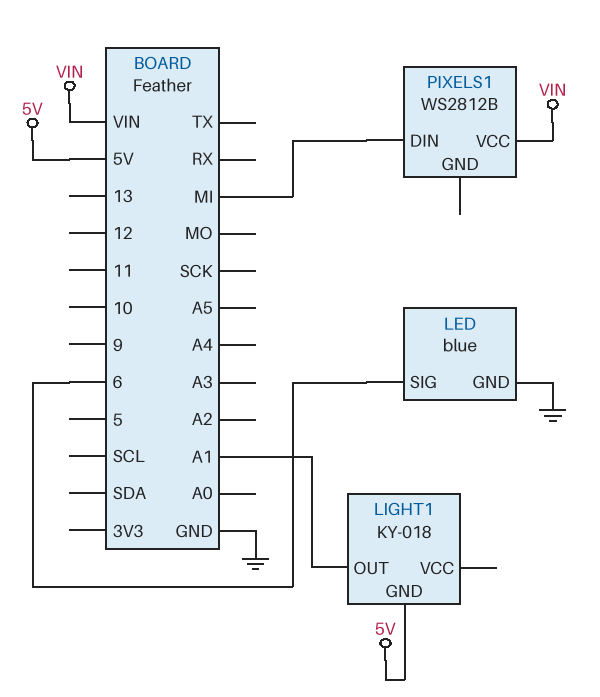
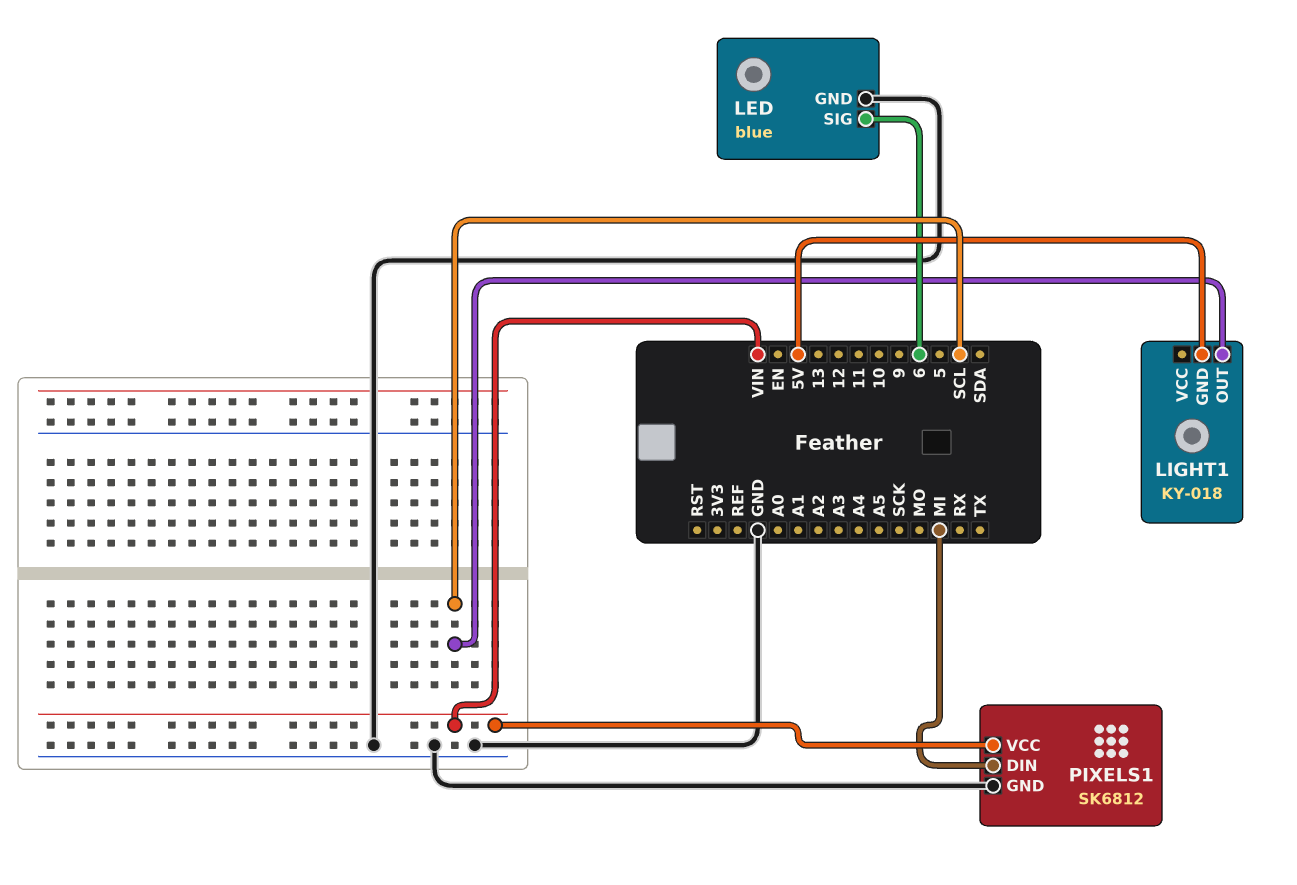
LIGHT1 pin OUT: A1 -> SCL
PIXELS1: WS2812B -> SK6812
PIXELS1 pin GND: none -> GND

